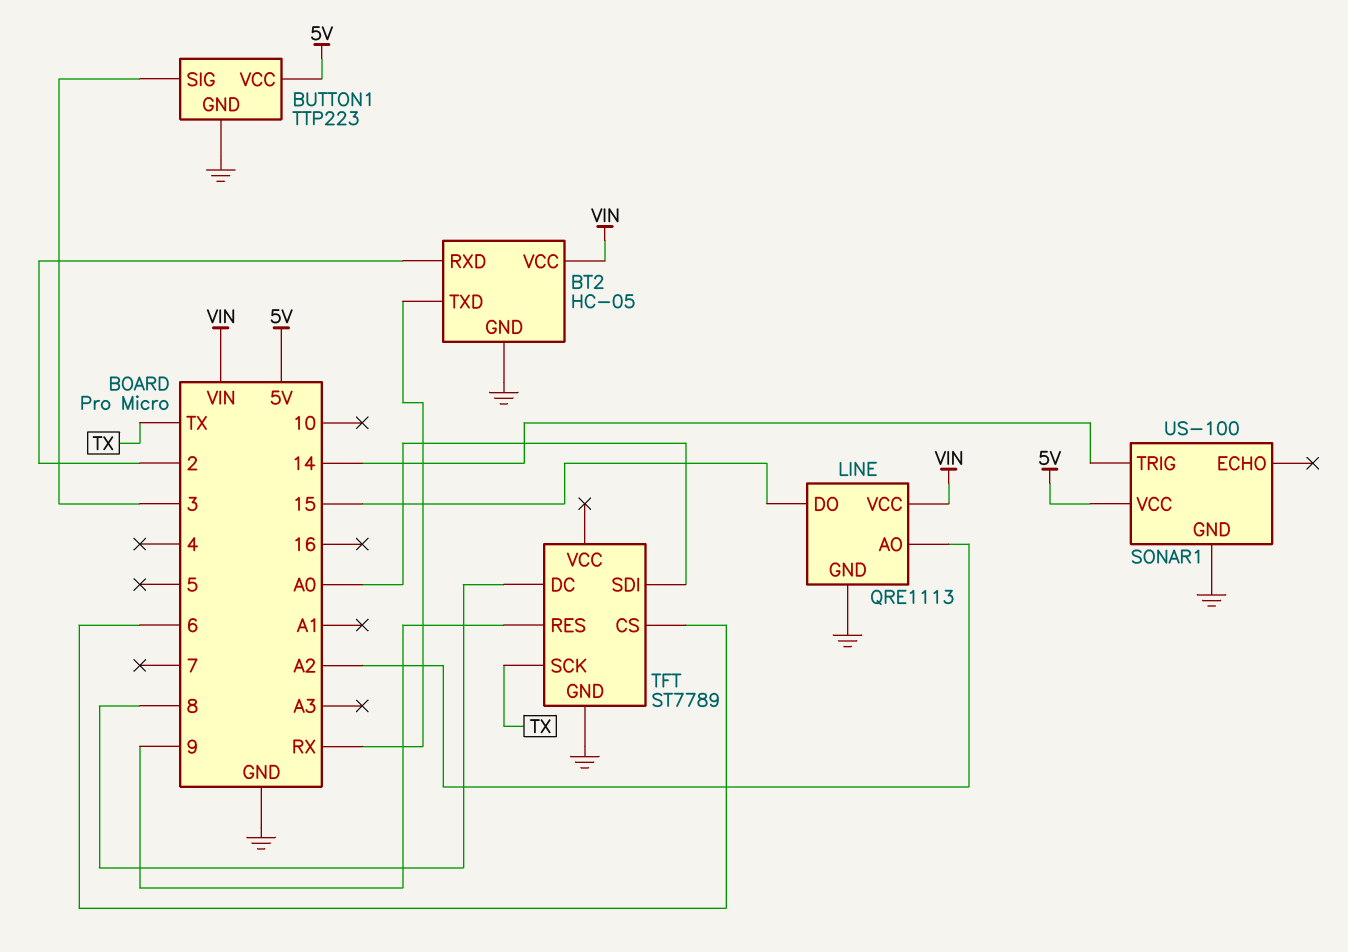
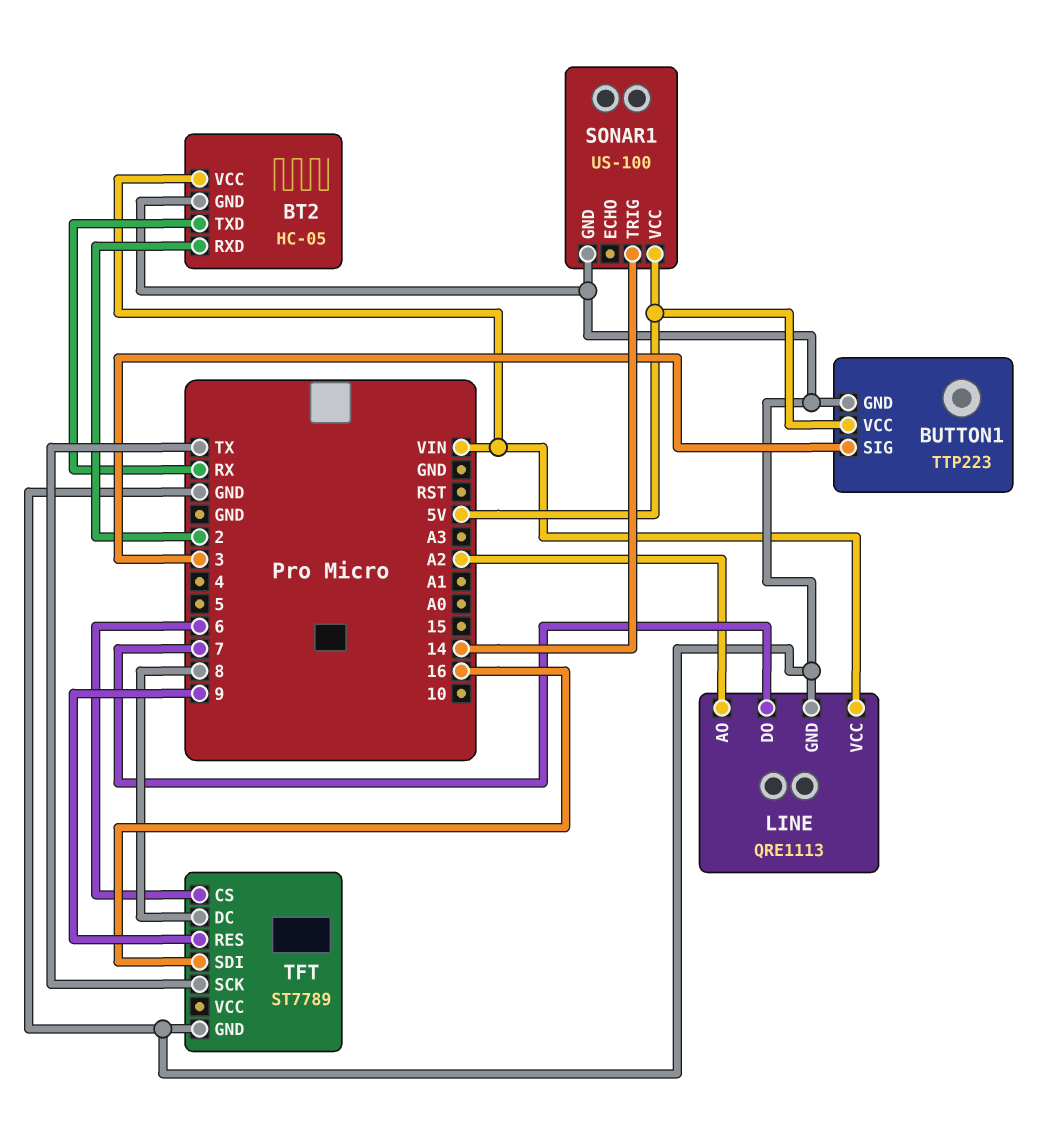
LINE pin DO: 15 -> 7
TFT pin SDI: A0 -> 16

